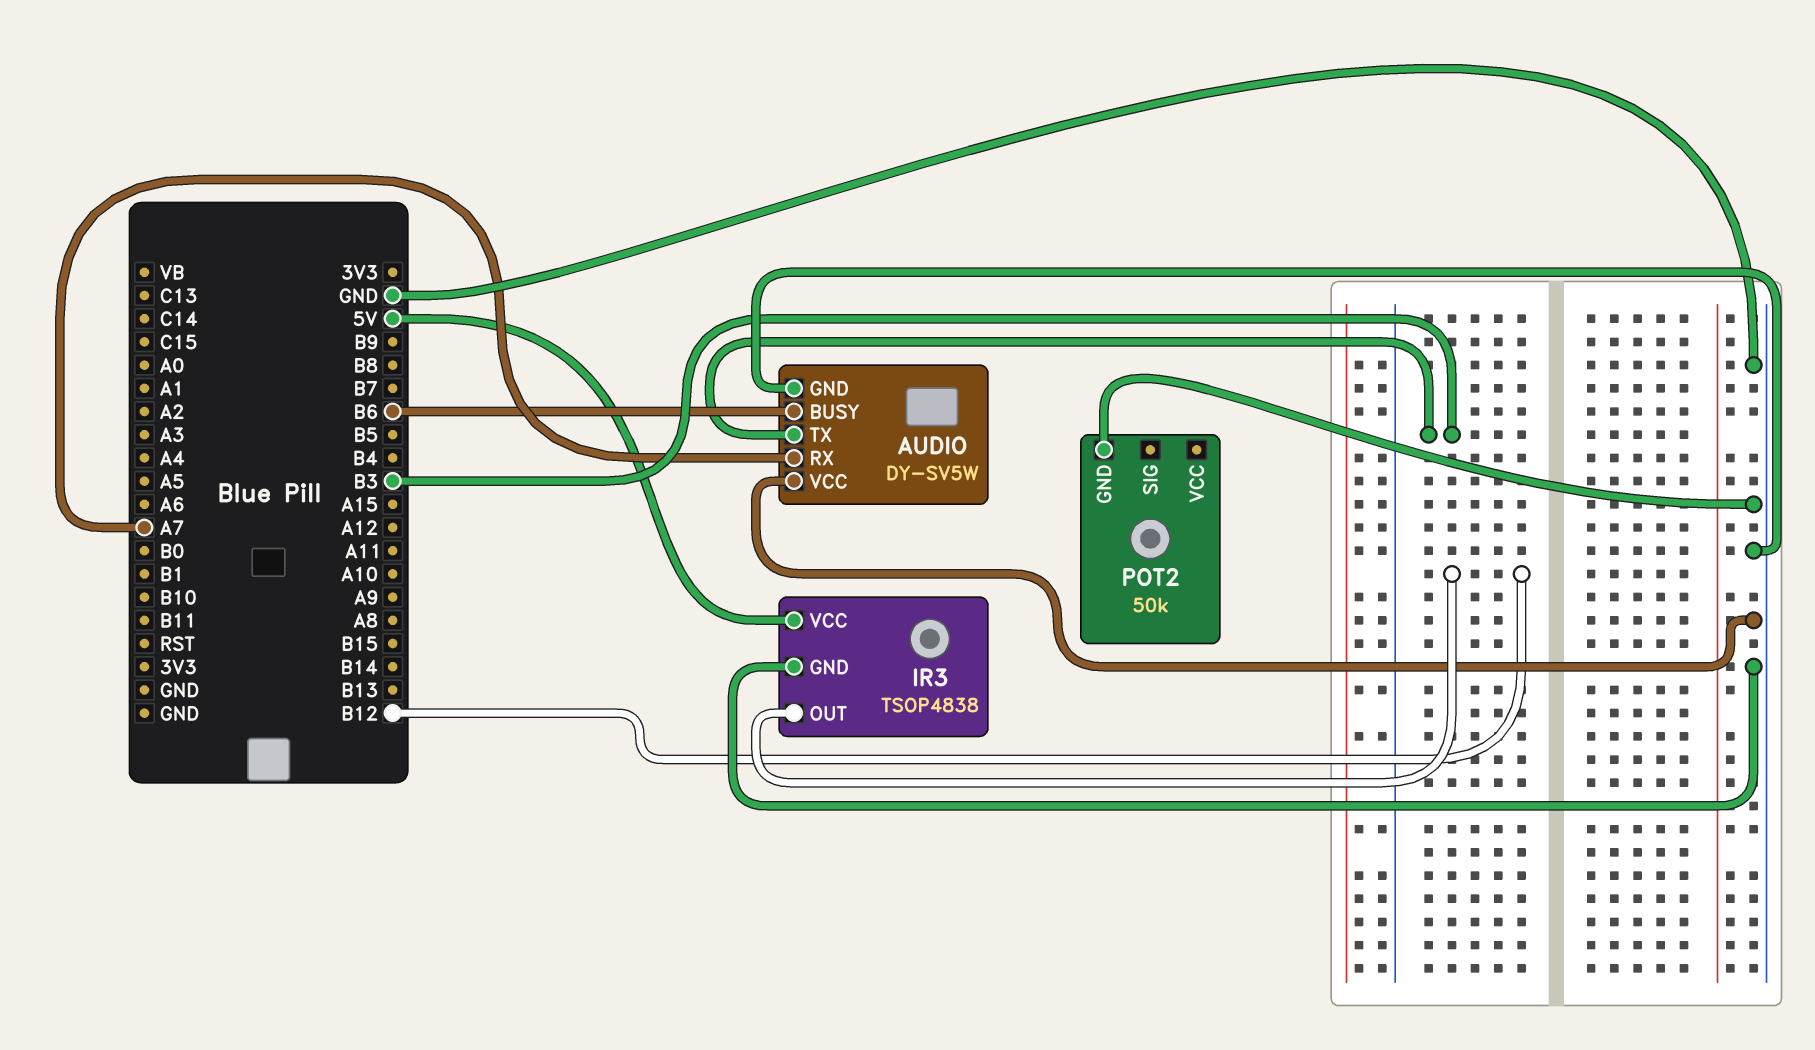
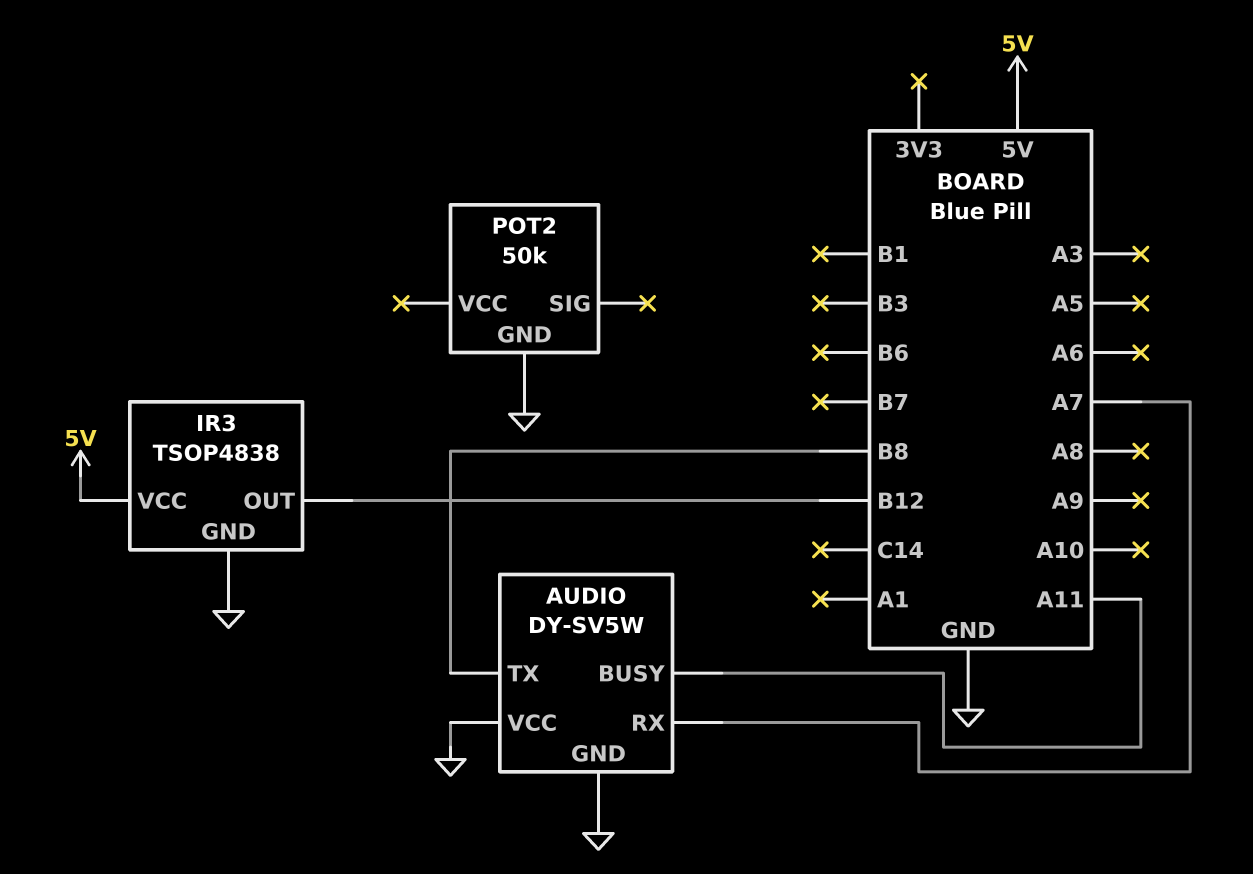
AUDIO pin BUSY: B6 -> A11
AUDIO pin TX: B3 -> B8

